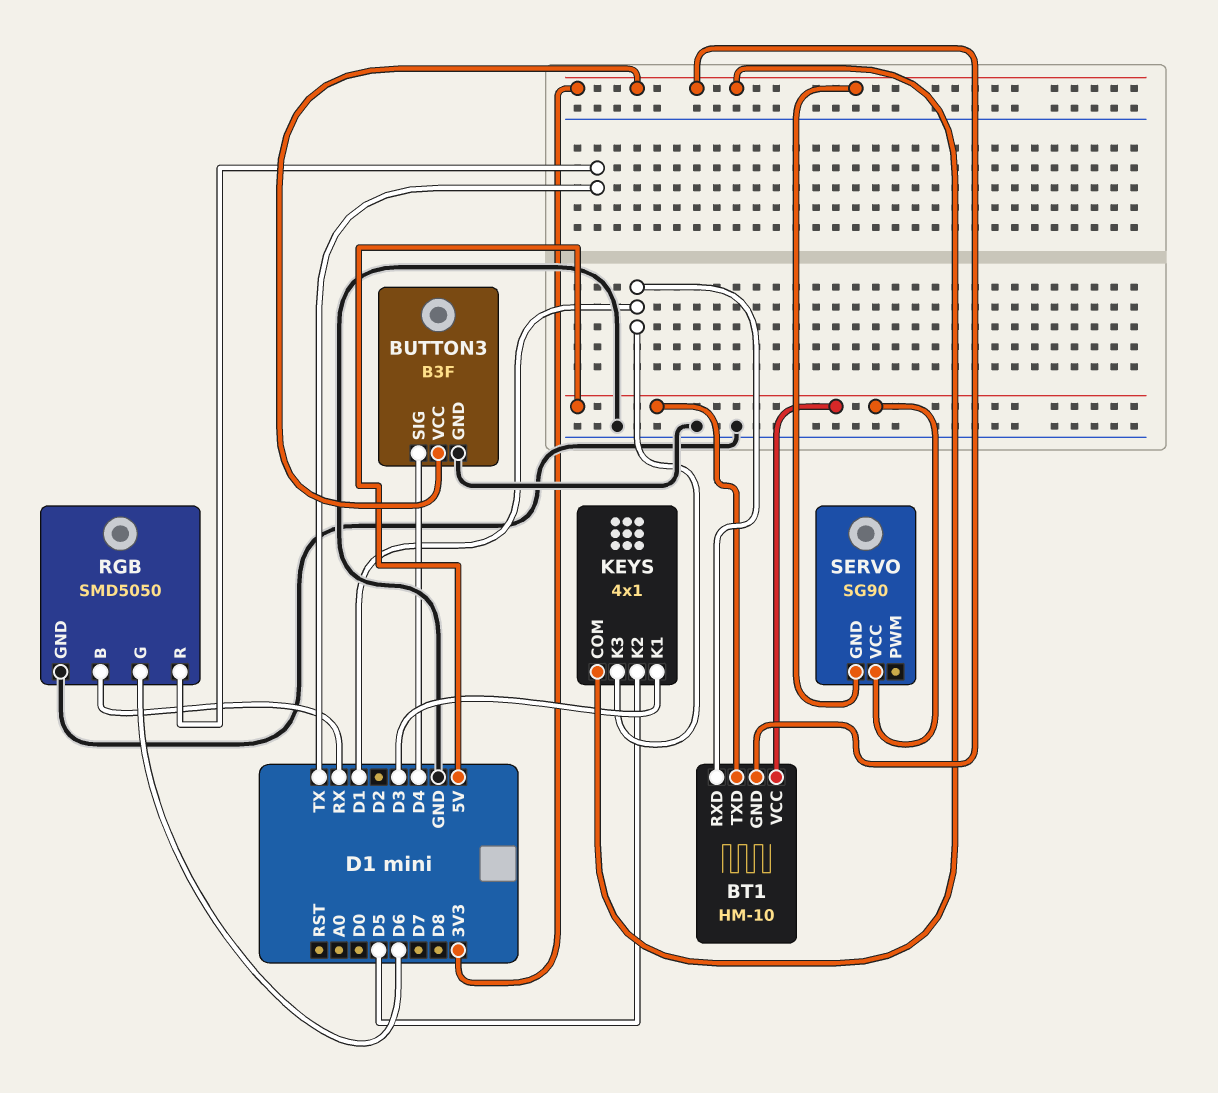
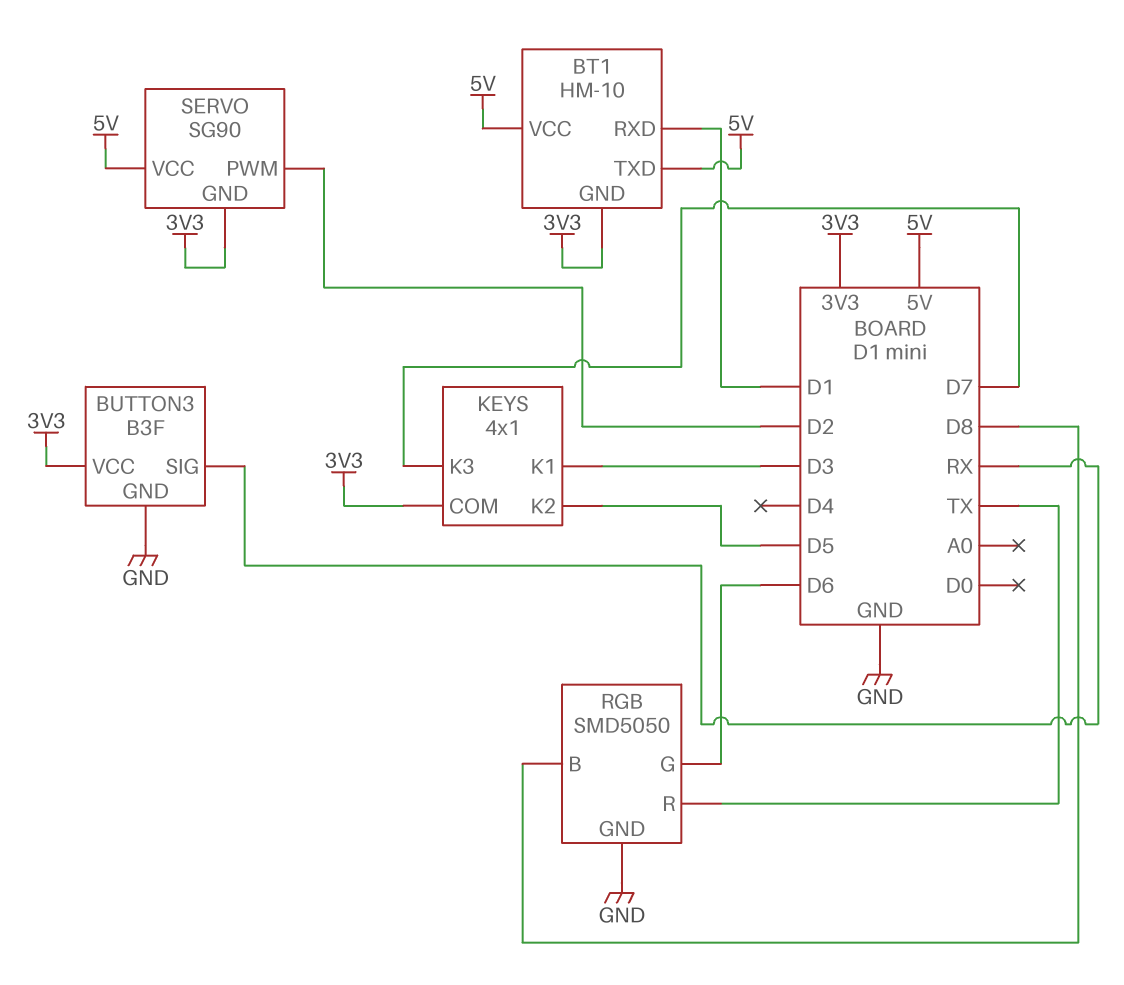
BUTTON3 pin SIG: D4 -> RX
KEYS pin K3: D1 -> D7
RGB pin B: RX -> D8
SERVO pin PWM: none -> D2

